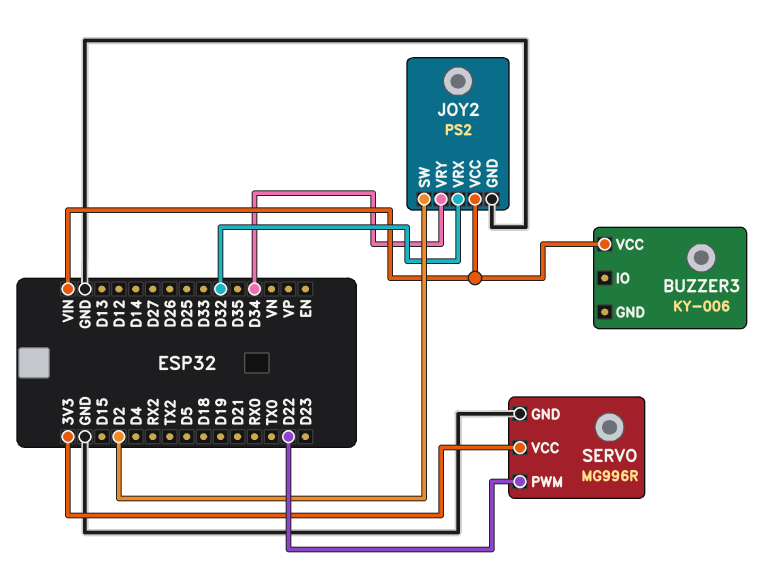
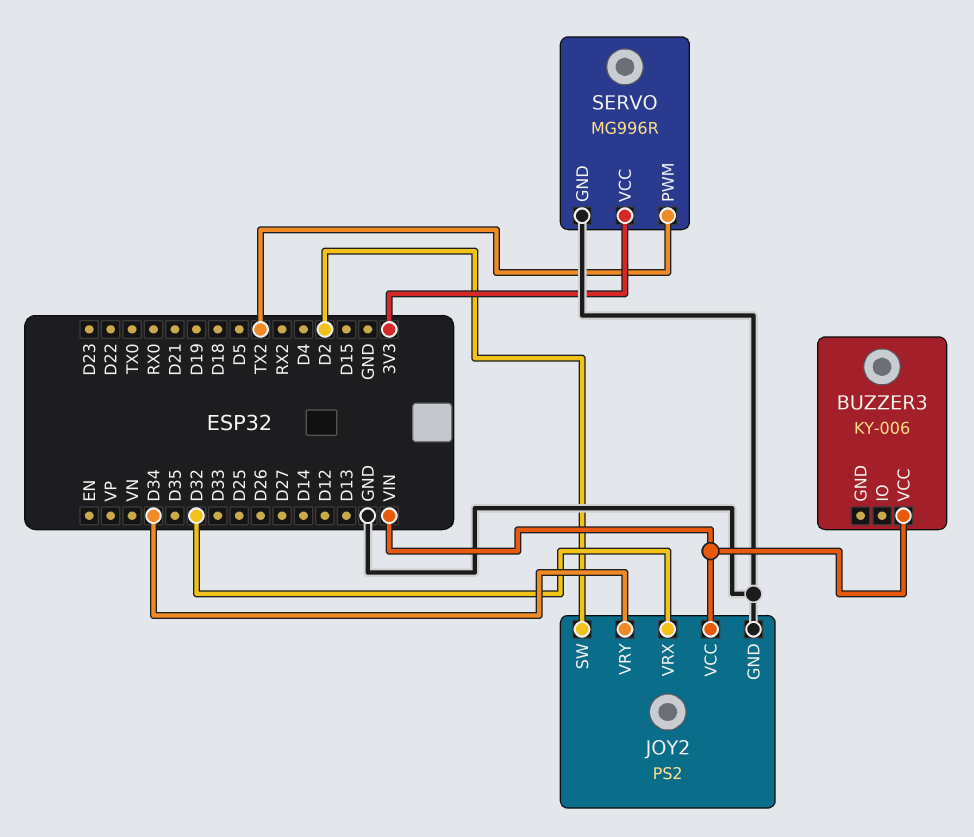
SERVO pin PWM: D22 -> TX2

